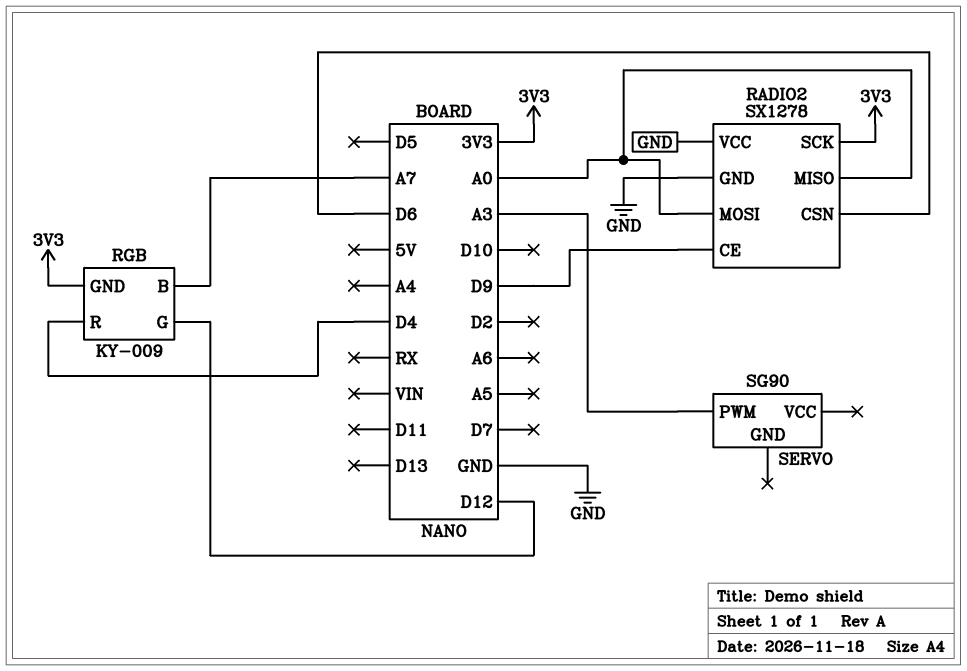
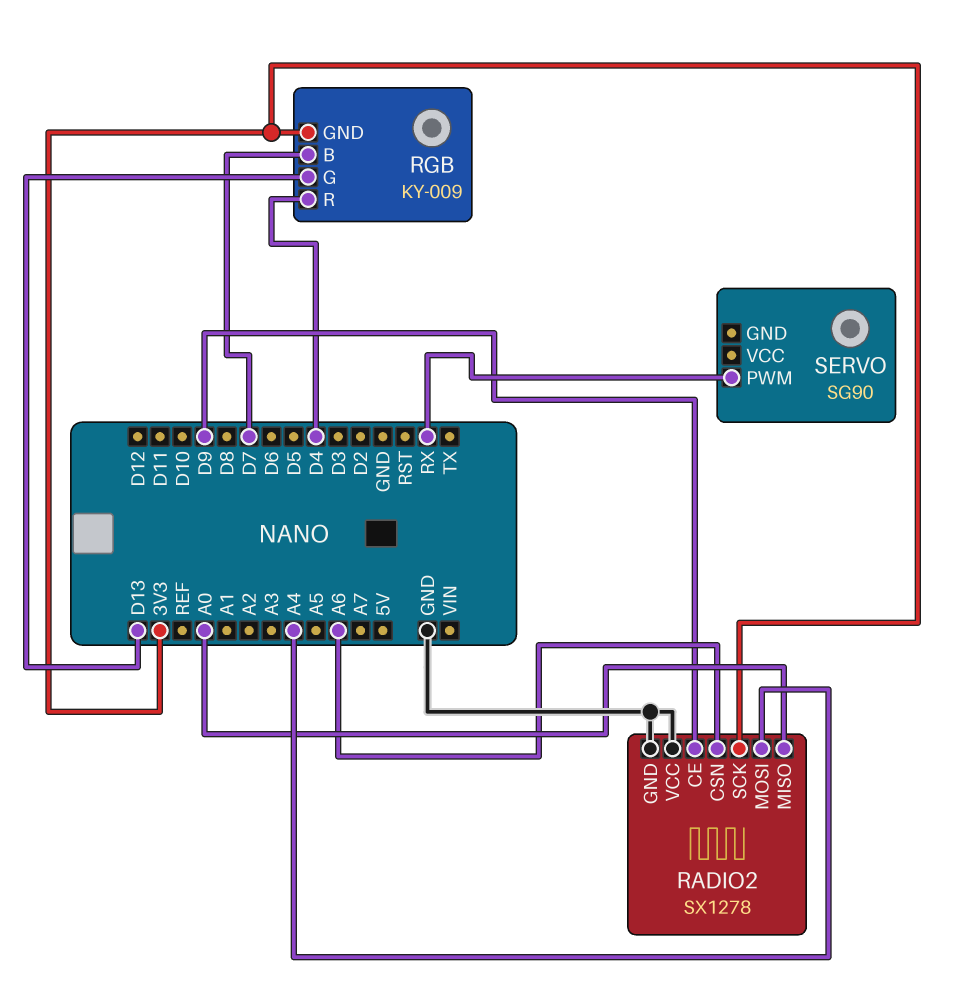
RADIO2 pin CSN: D6 -> A6
RADIO2 pin MOSI: A0 -> A4
RGB pin B: A7 -> D7
RGB pin G: D12 -> D13
SERVO pin PWM: A3 -> RX

